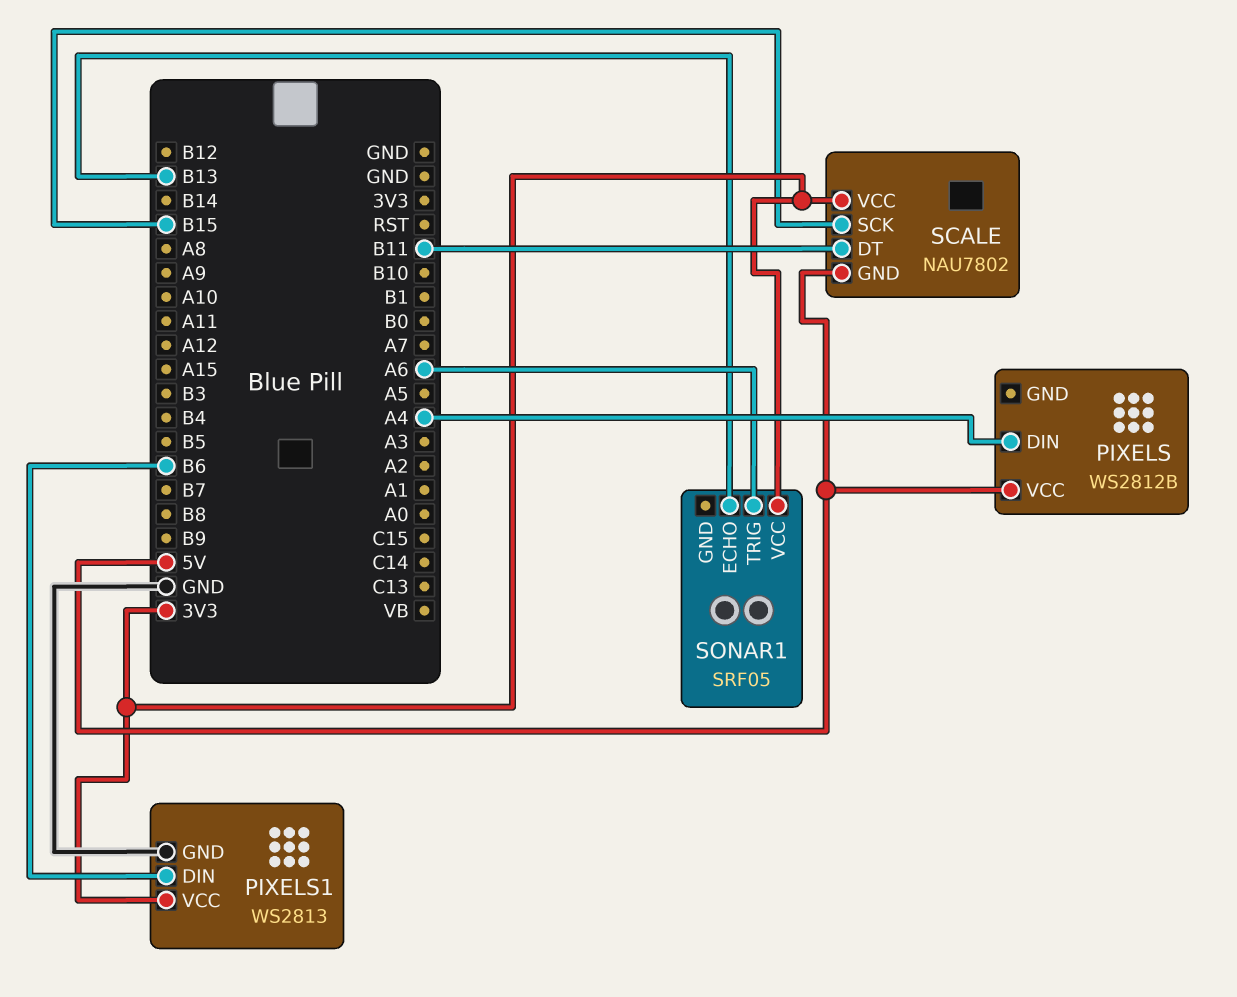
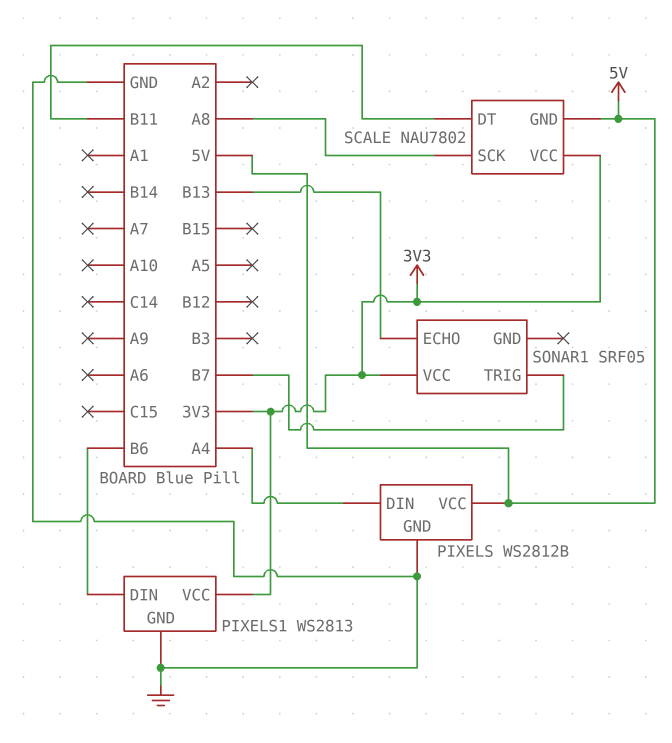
PIXELS pin GND: none -> GND
SCALE pin SCK: B15 -> A8
SONAR1 pin TRIG: A6 -> B7

